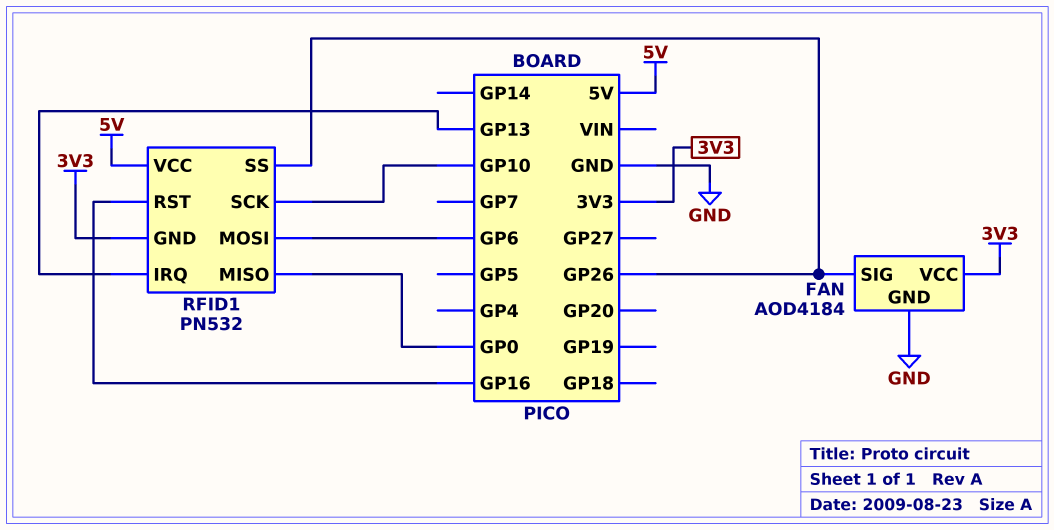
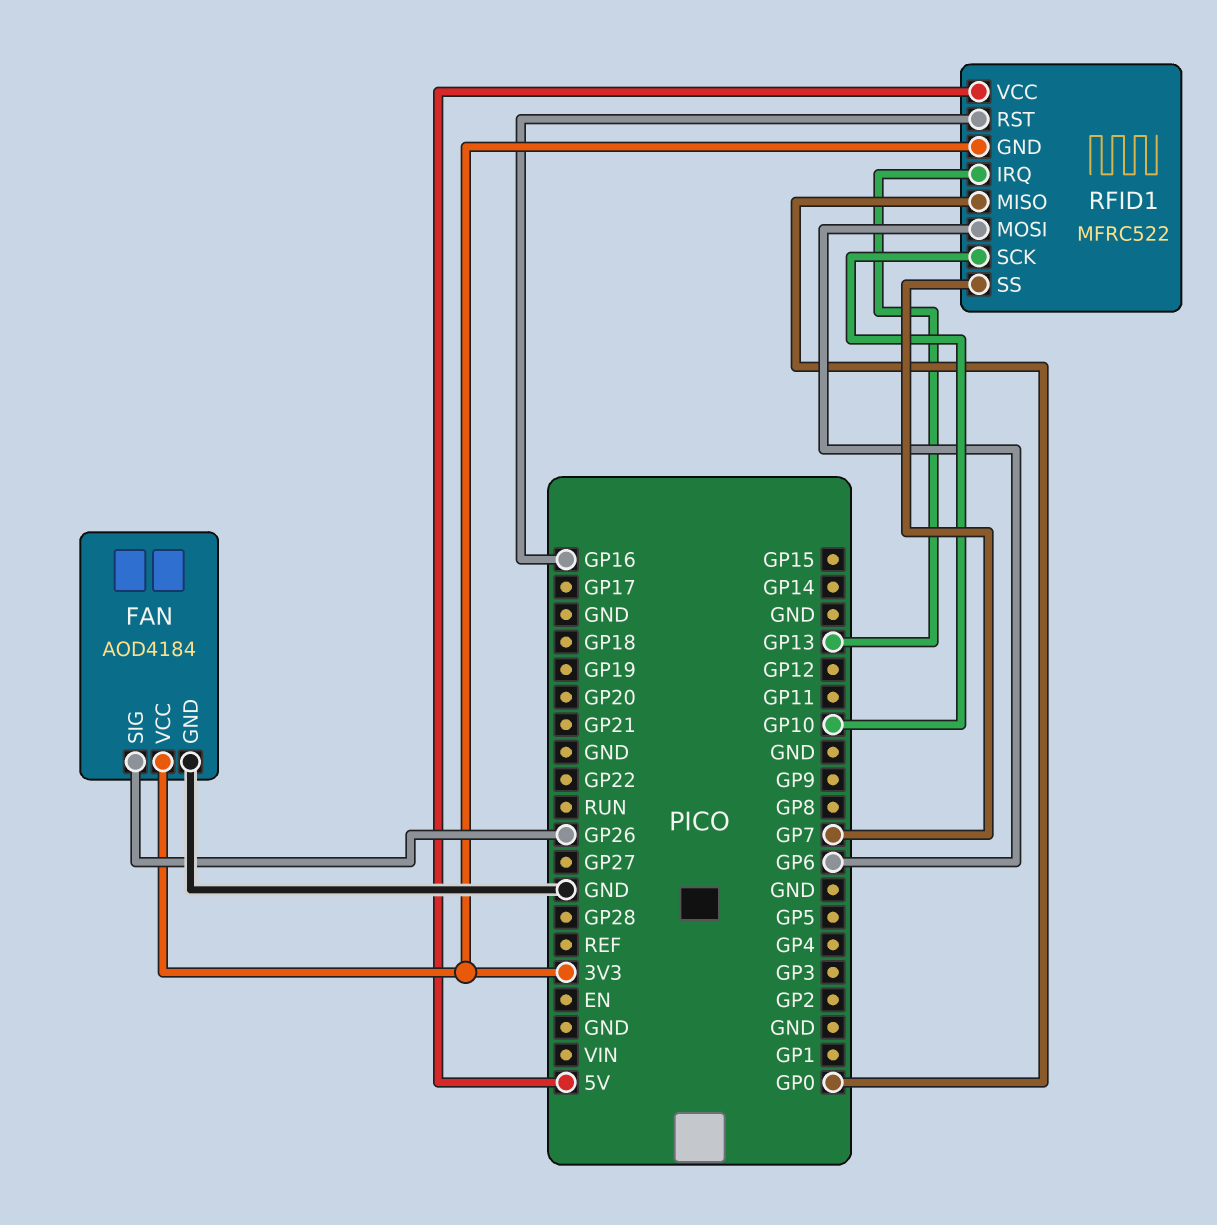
RFID1: PN532 -> MFRC522
RFID1 pin SS: GP26 -> GP7

